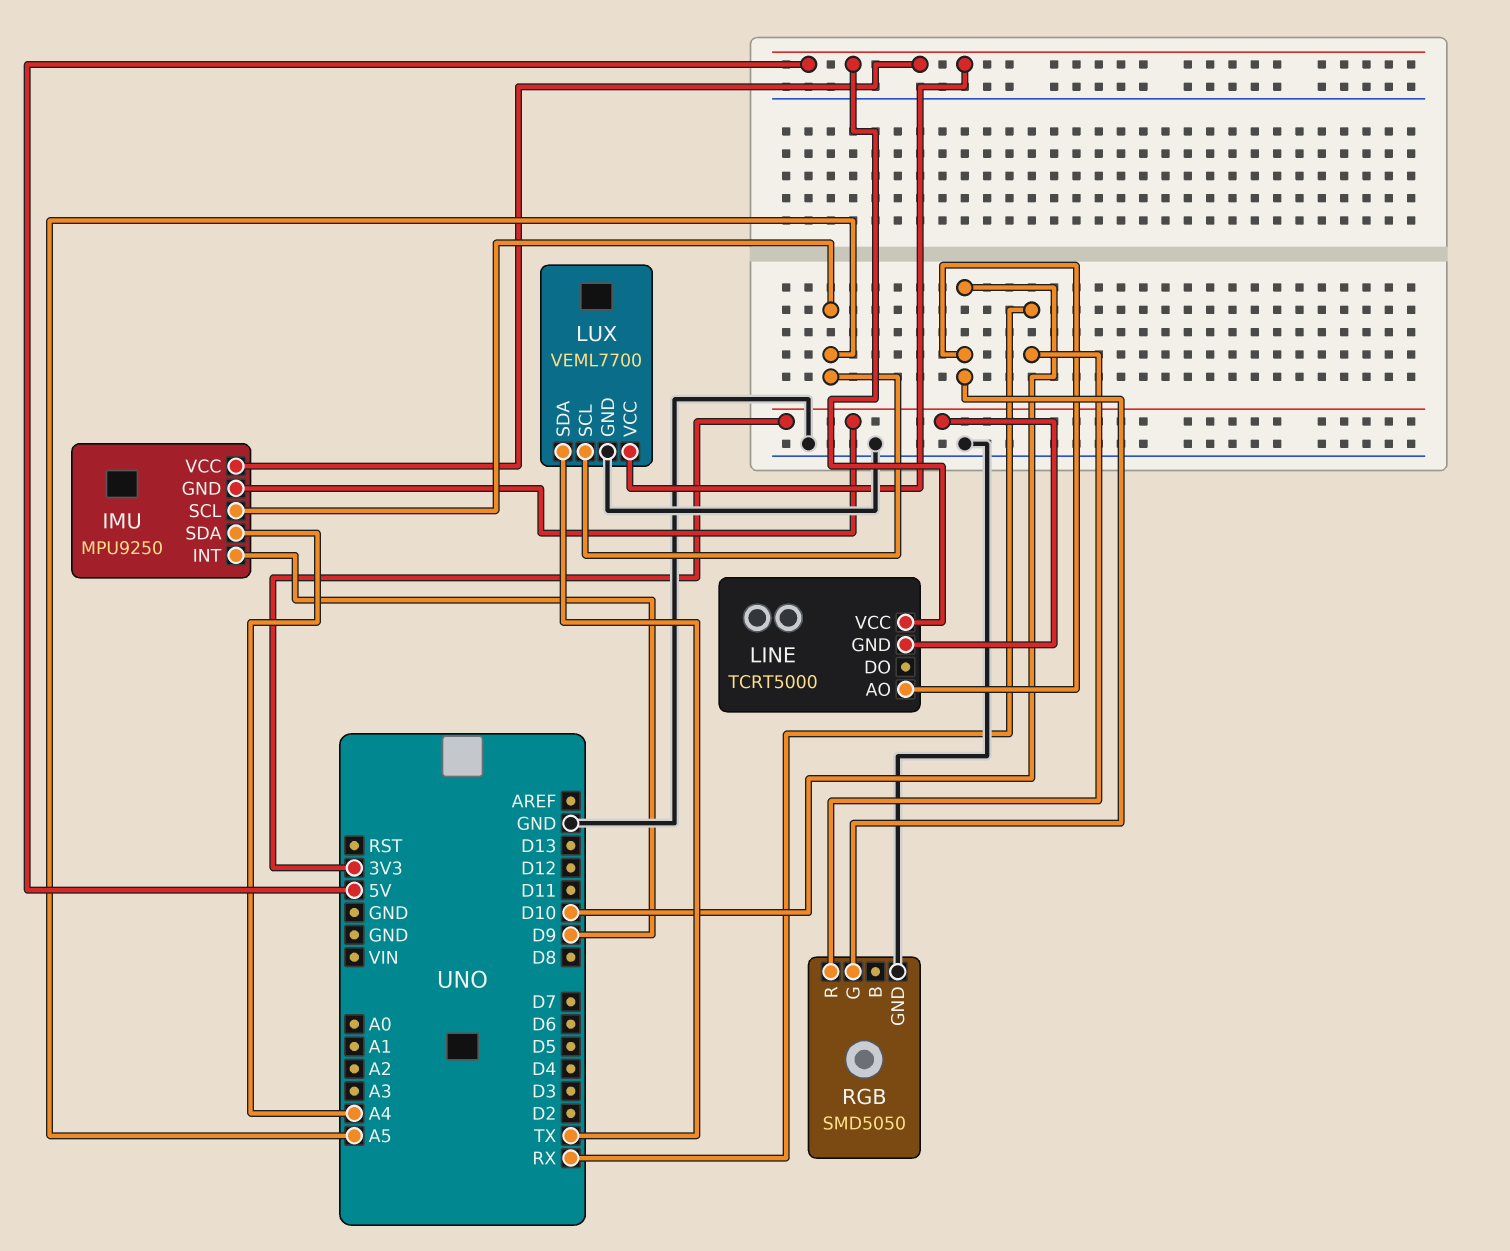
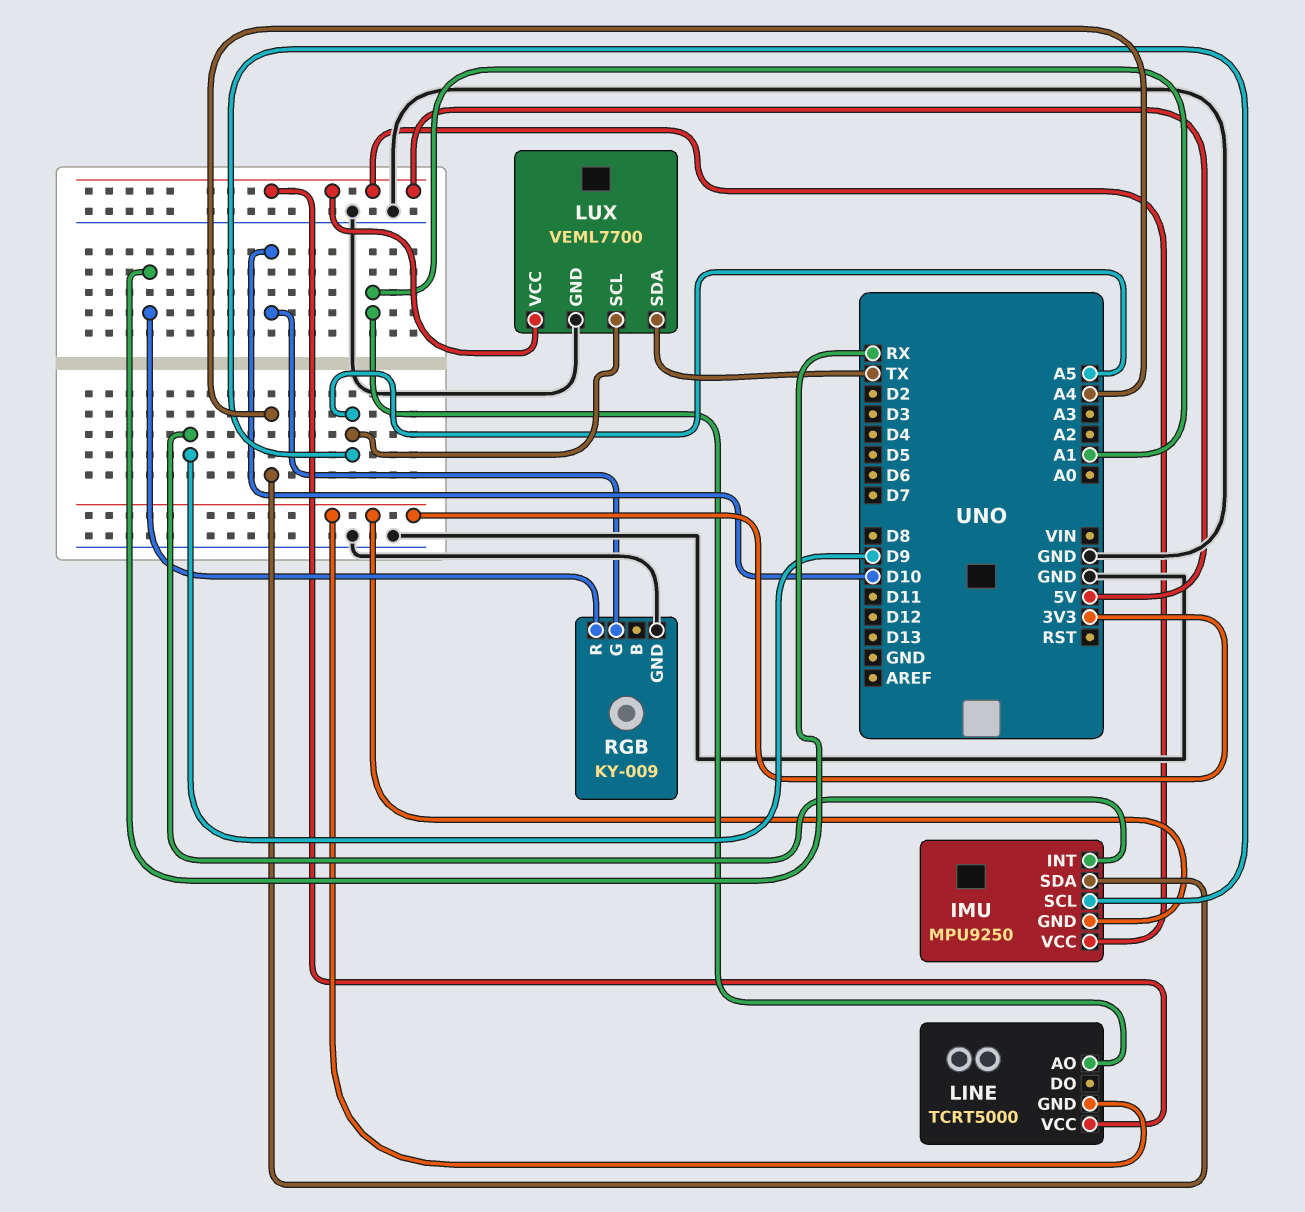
LINE pin AO: D10 -> A1
RGB: SMD5050 -> KY-009

